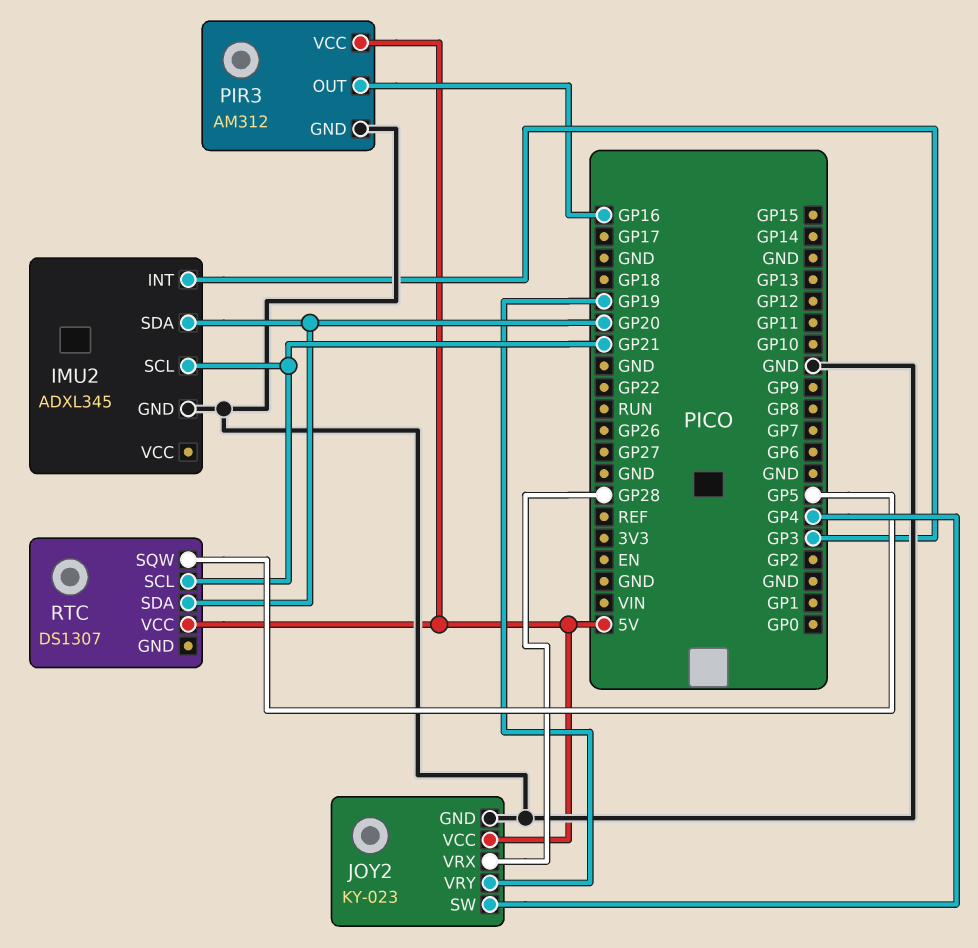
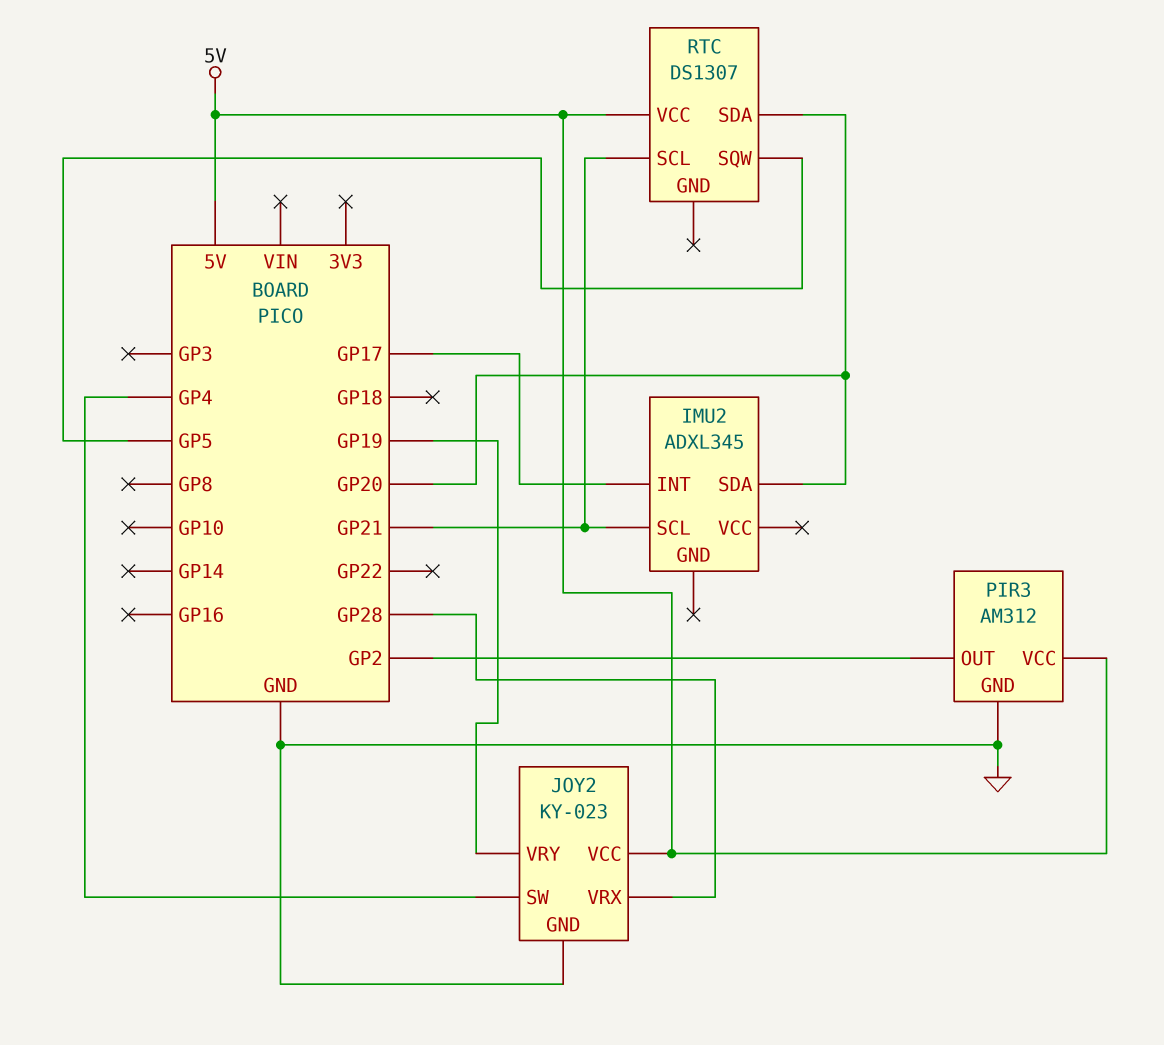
IMU2 pin GND: GND -> none
IMU2 pin INT: GP3 -> GP17
PIR3 pin OUT: GP16 -> GP2

